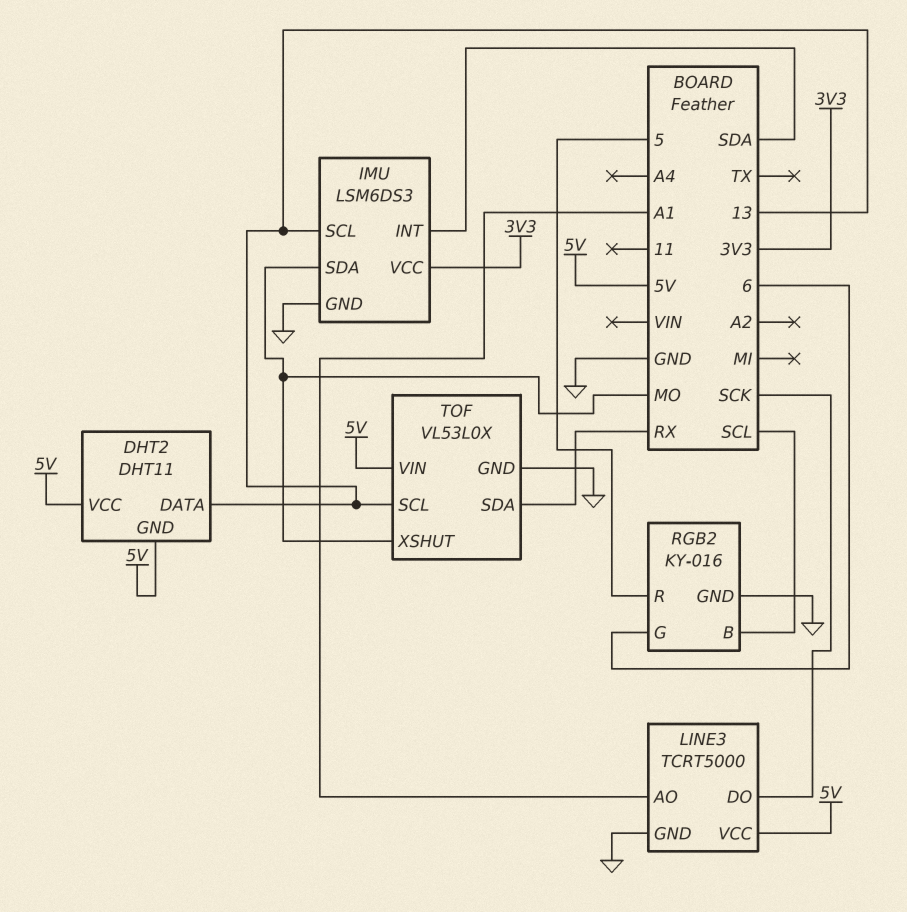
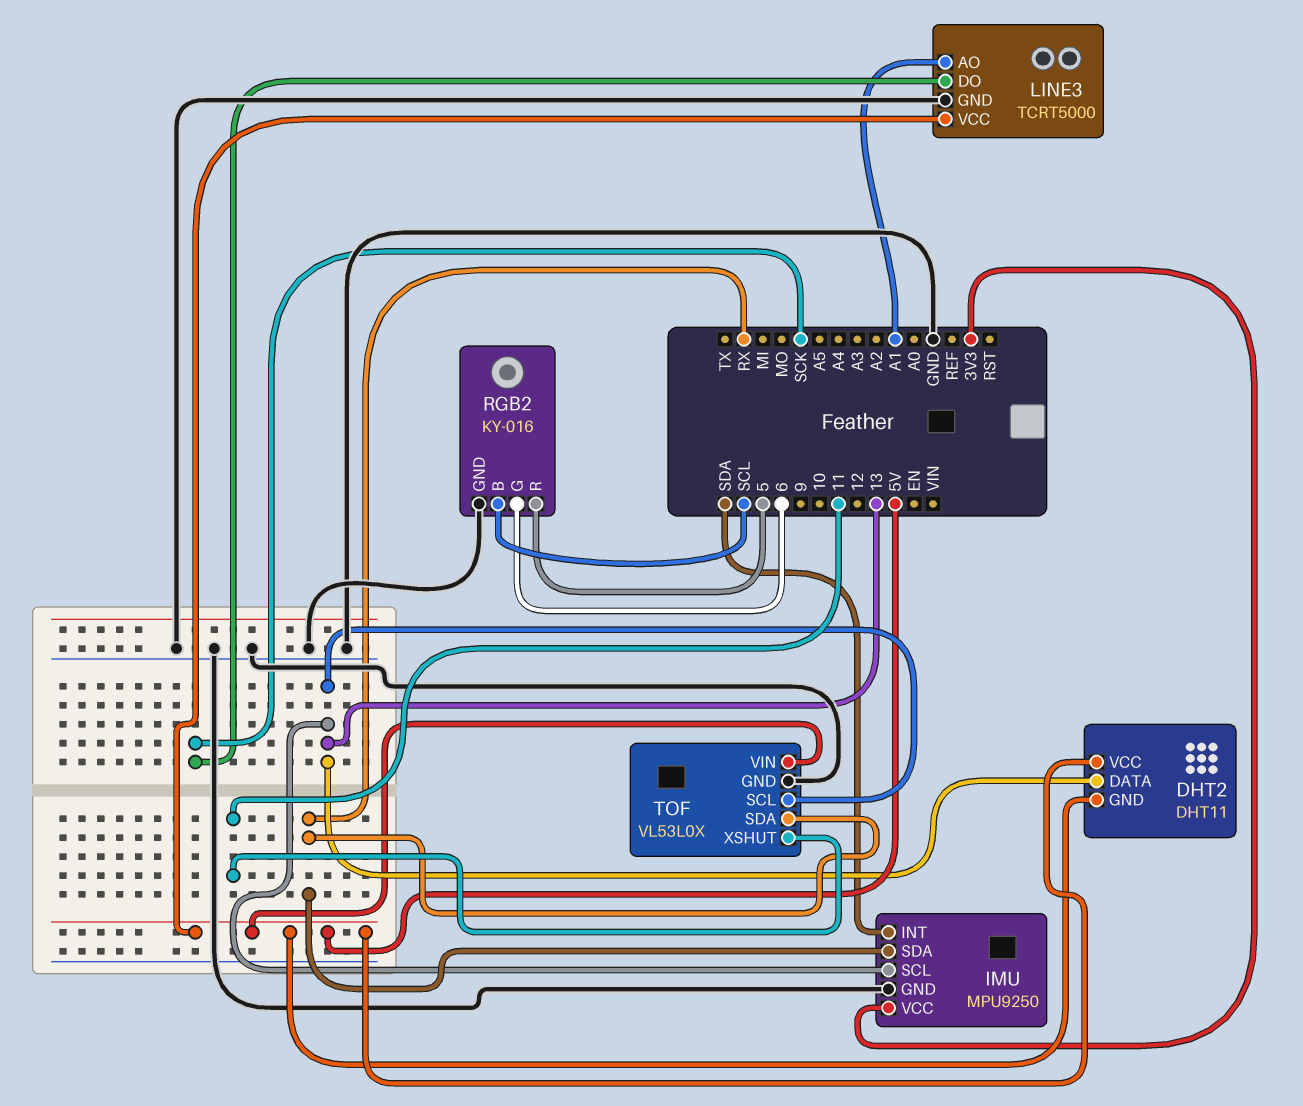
IMU: LSM6DS3 -> MPU9250
IMU pin SDA: MO -> RX
TOF pin XSHUT: MO -> 11

